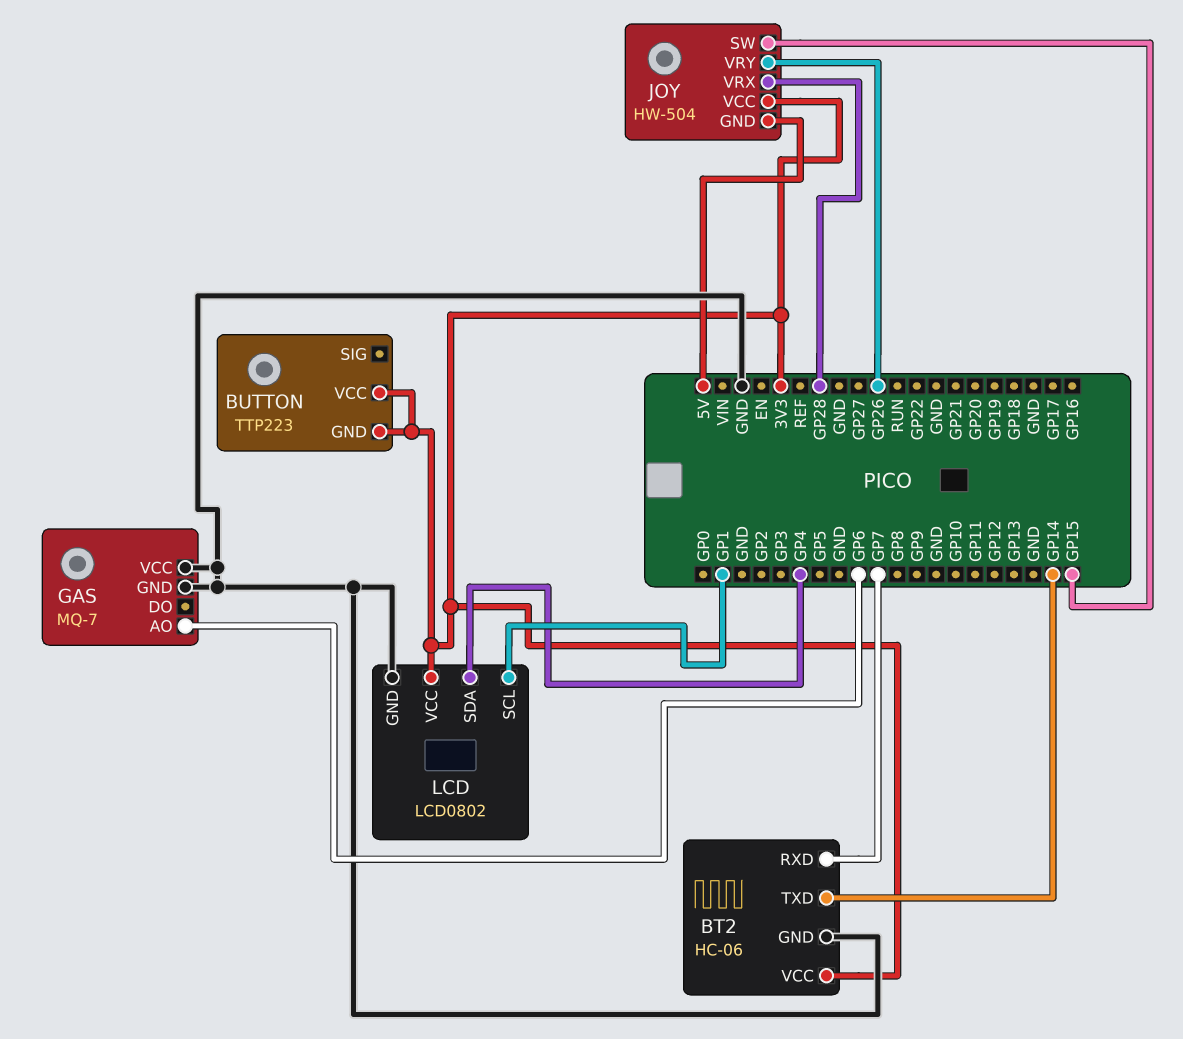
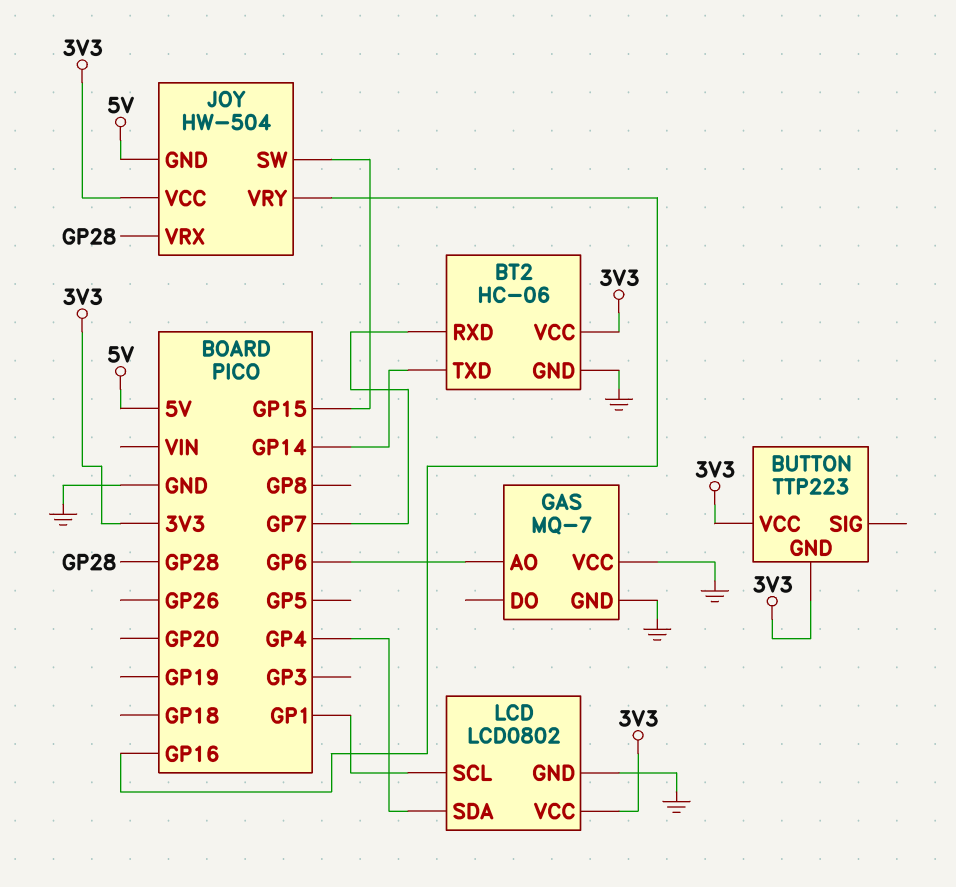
JOY pin VRY: GP26 -> GP16

